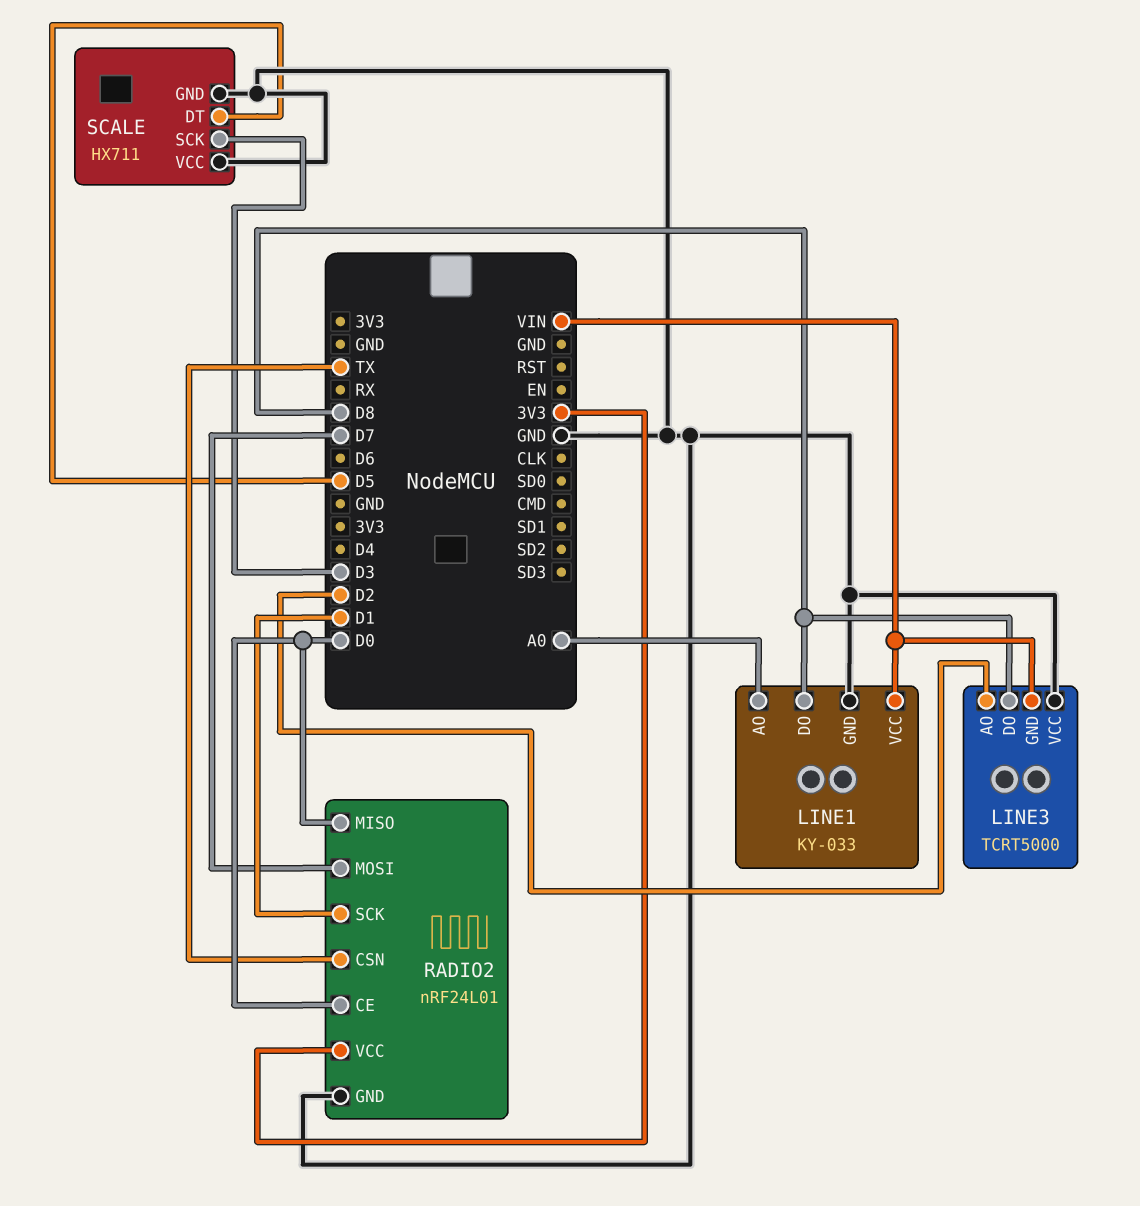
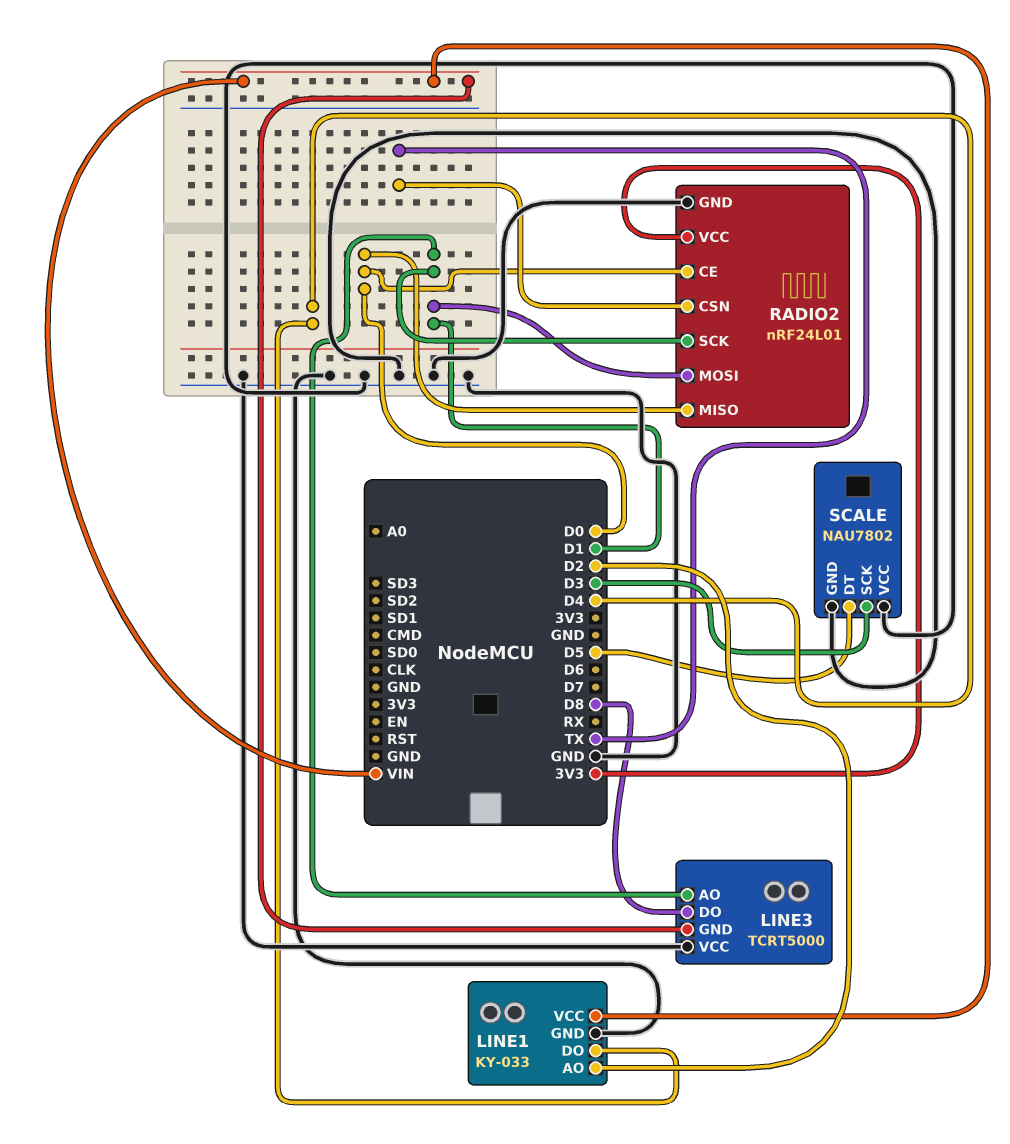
LINE1 pin AO: A0 -> D2
LINE1 pin DO: D8 -> D4
LINE3 pin AO: D2 -> D1
RADIO2 pin MOSI: D7 -> D1
SCALE: HX711 -> NAU7802

